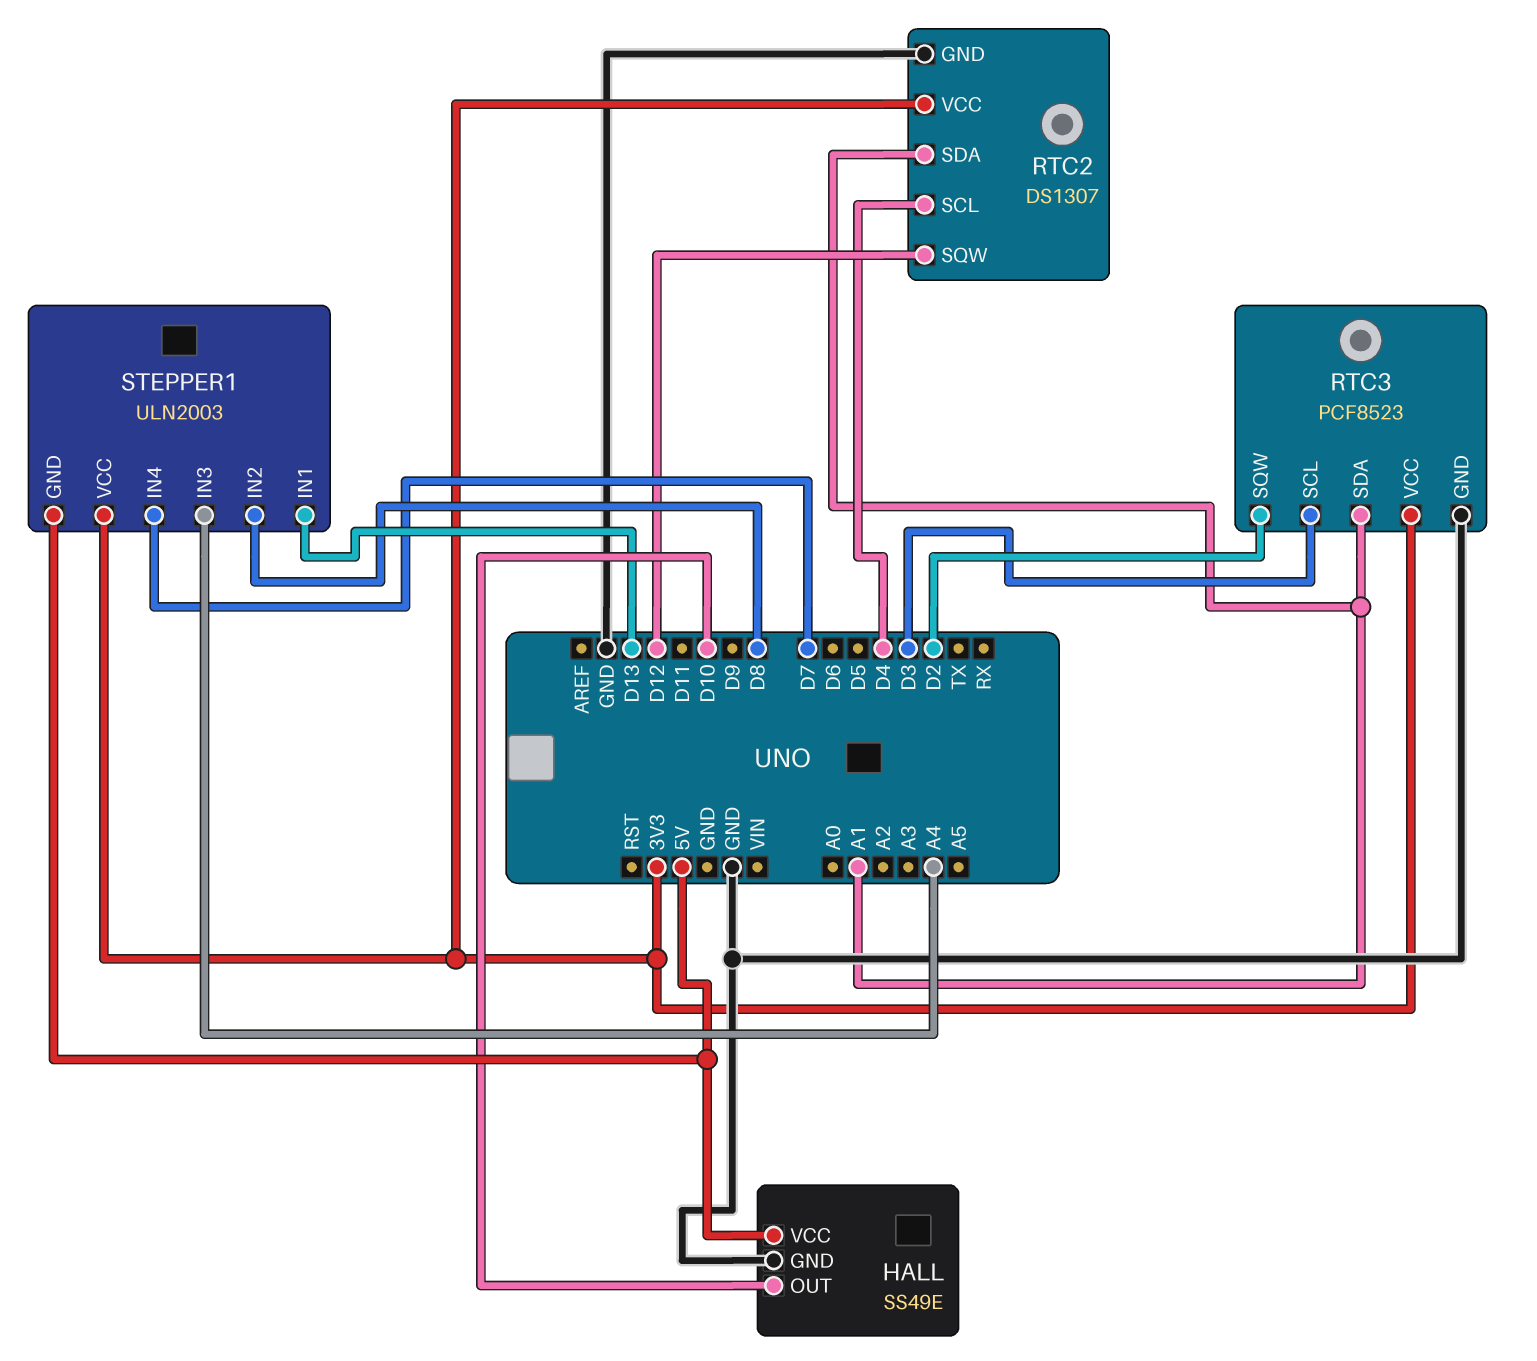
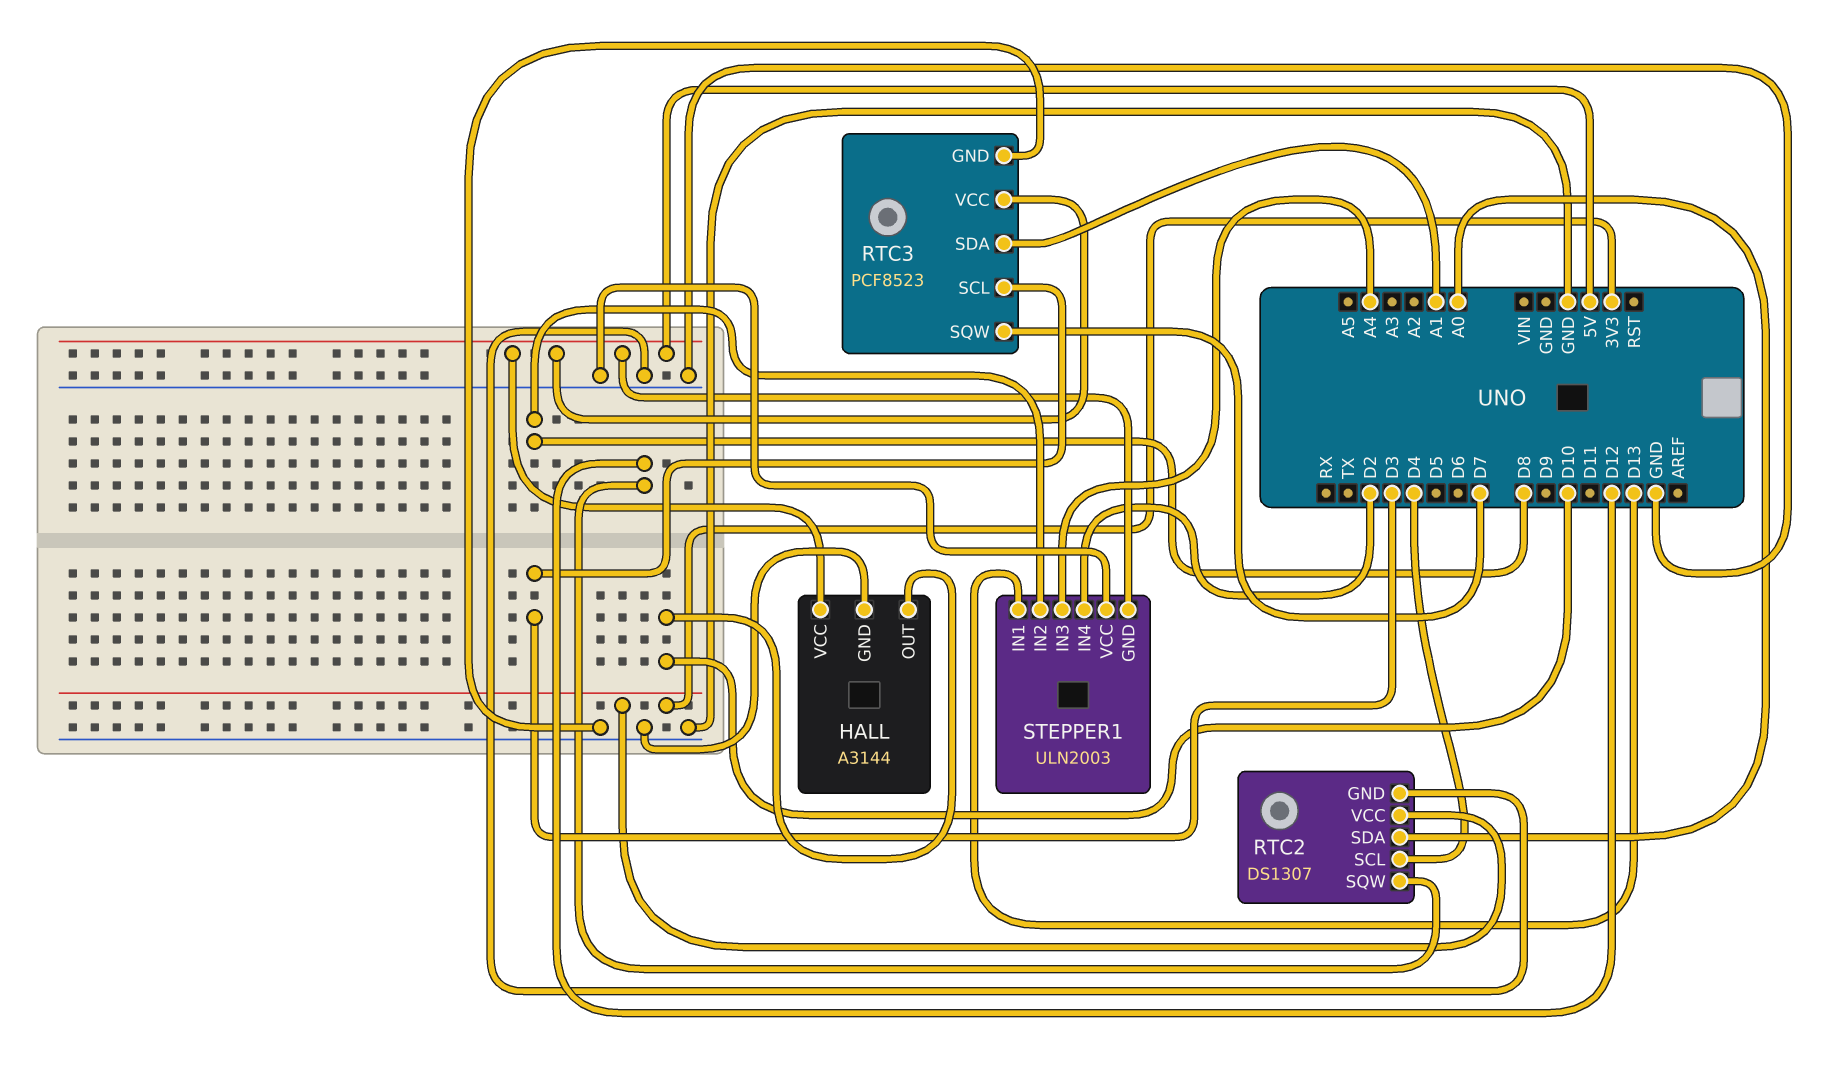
HALL: SS49E -> A3144
RTC2 pin SDA: A1 -> A0
RTC3 pin SQW: D2 -> D7
RTC3 pin VCC: 3V3 -> 5V
STEPPER1 pin IN4: D7 -> D2
STEPPER1 pin VCC: 3V3 -> GND

